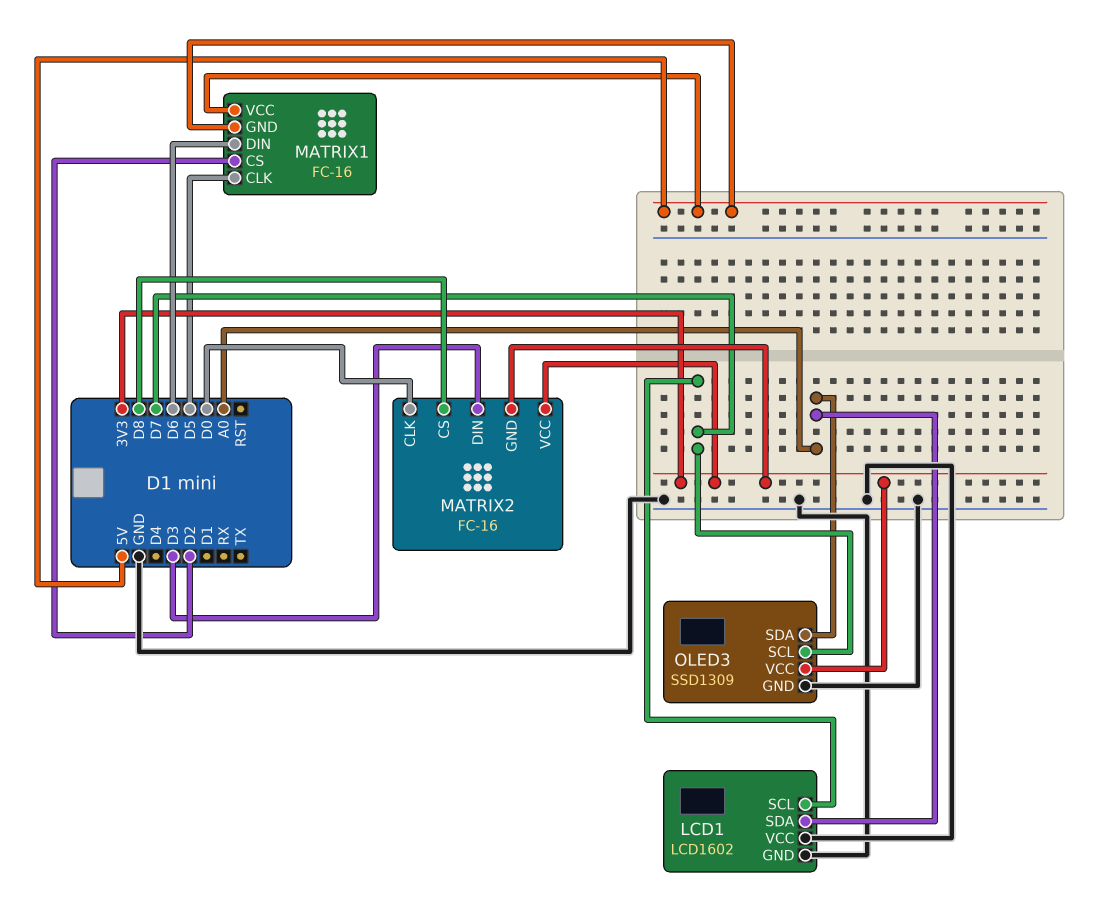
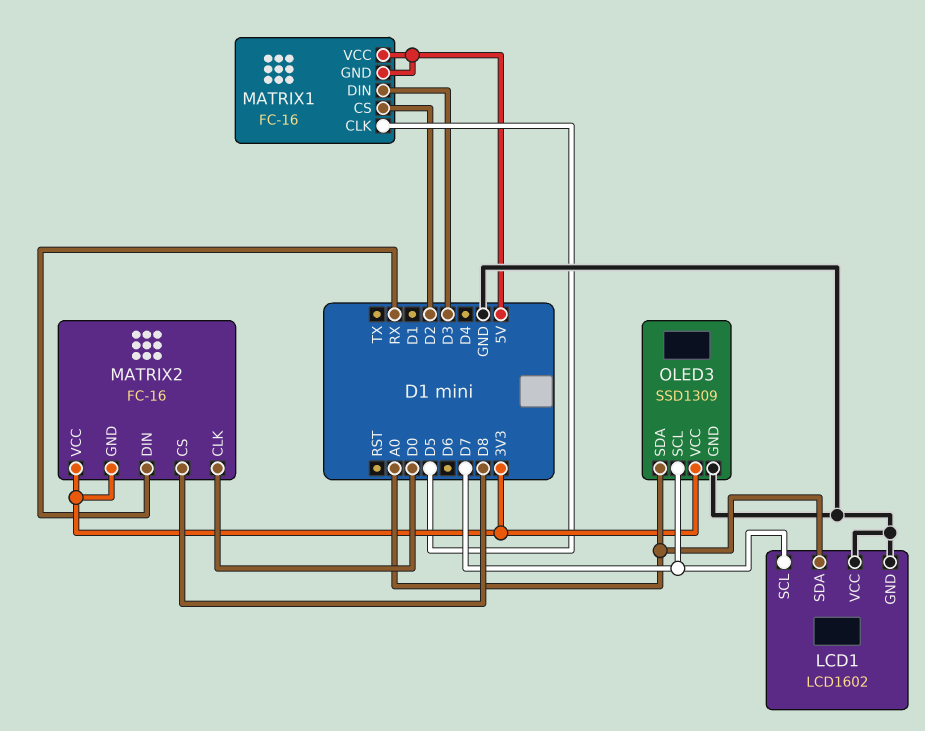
MATRIX1 pin DIN: D6 -> D3
MATRIX2 pin DIN: D3 -> RX

